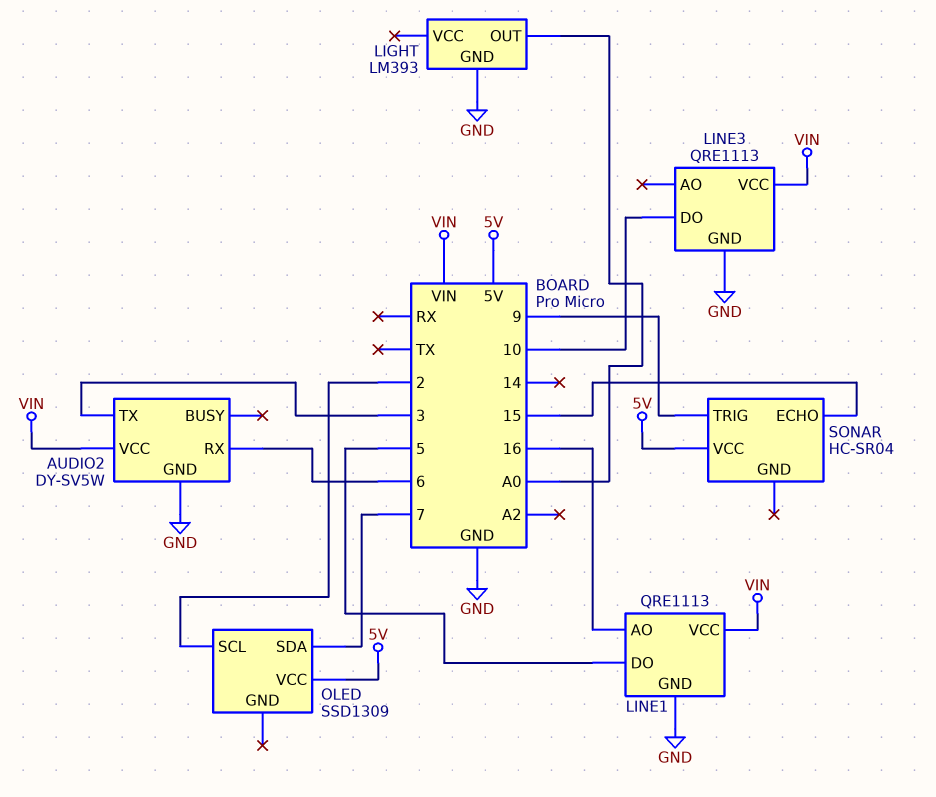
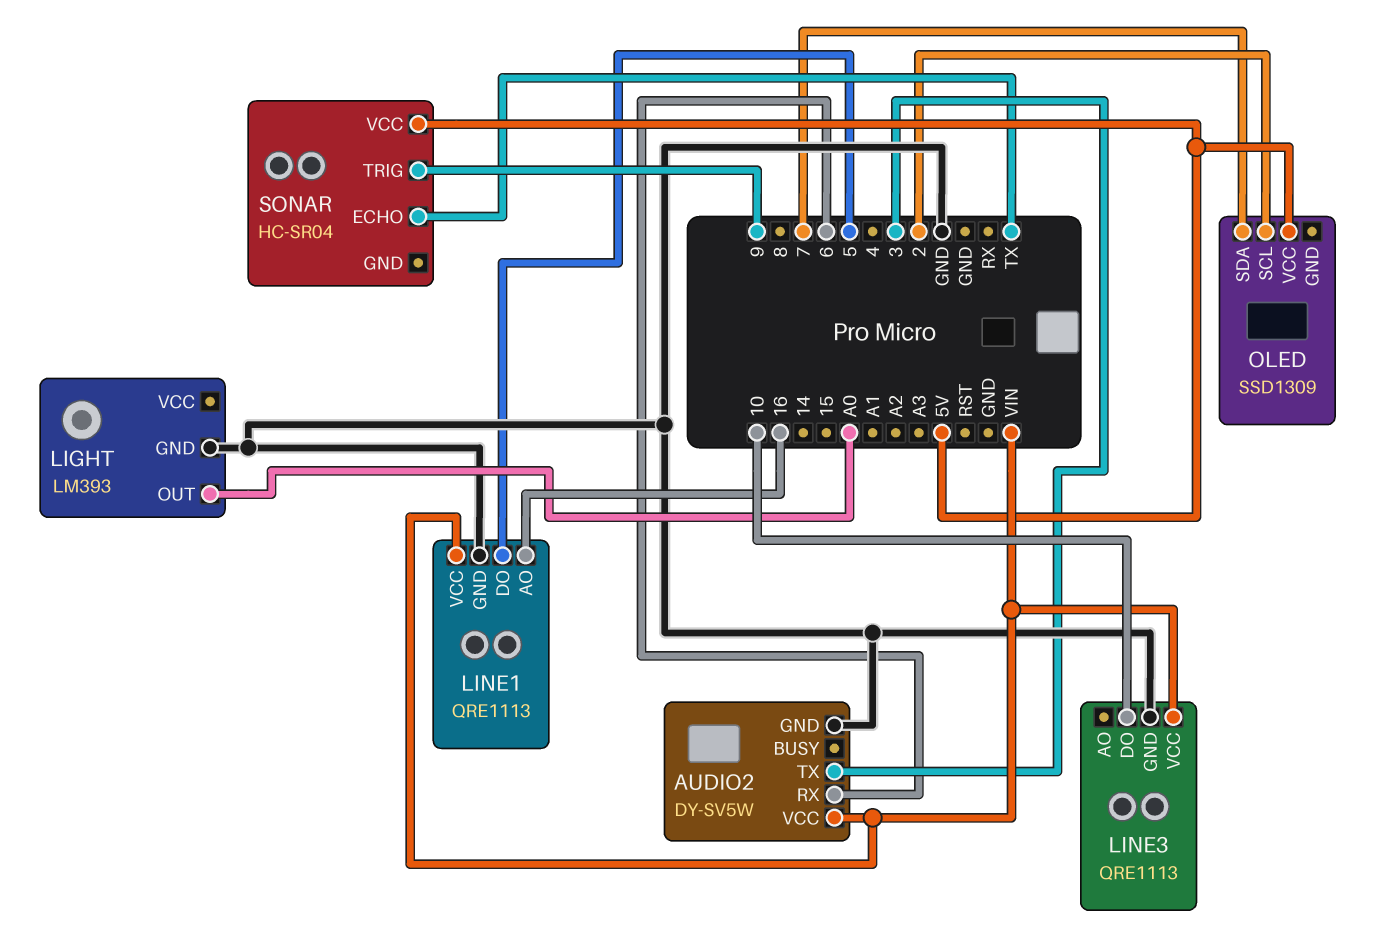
SONAR pin ECHO: 15 -> TX

